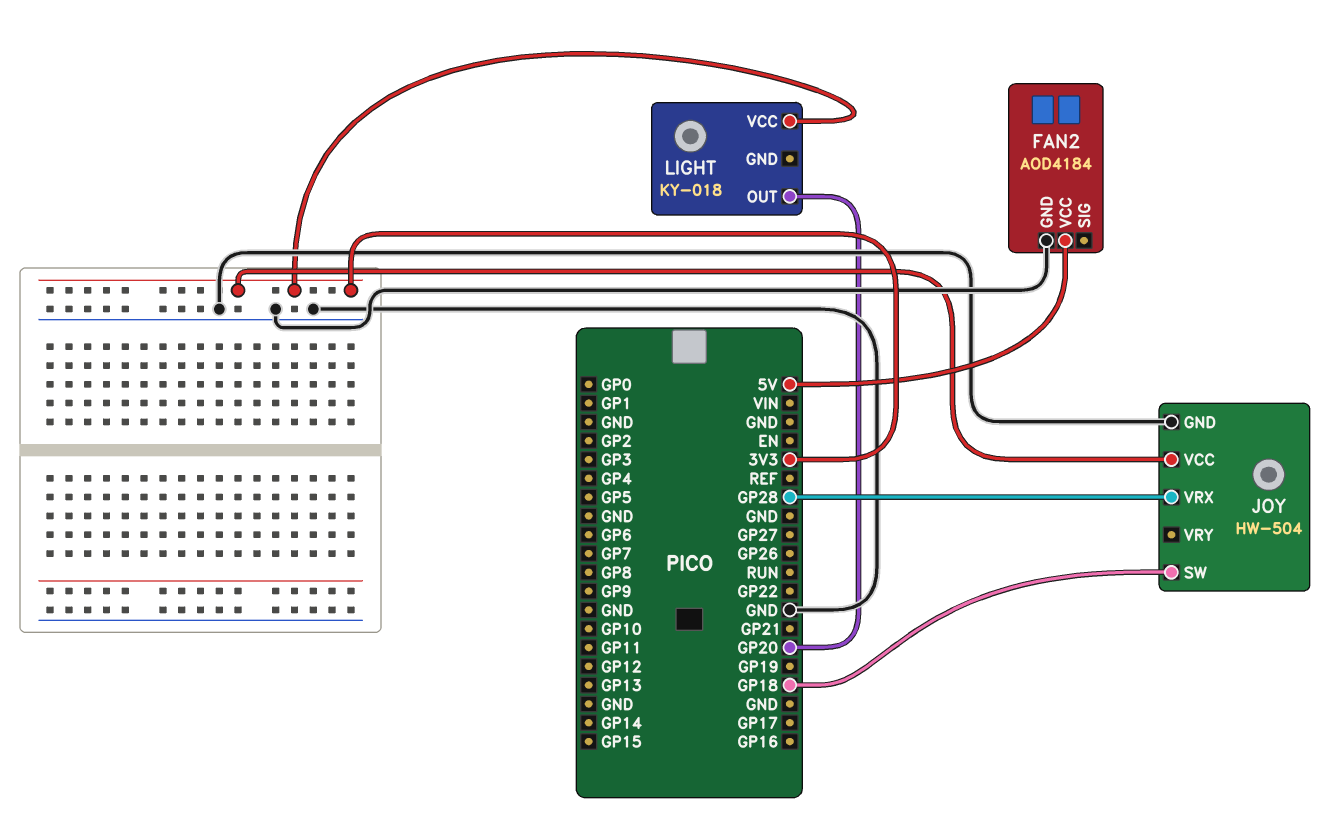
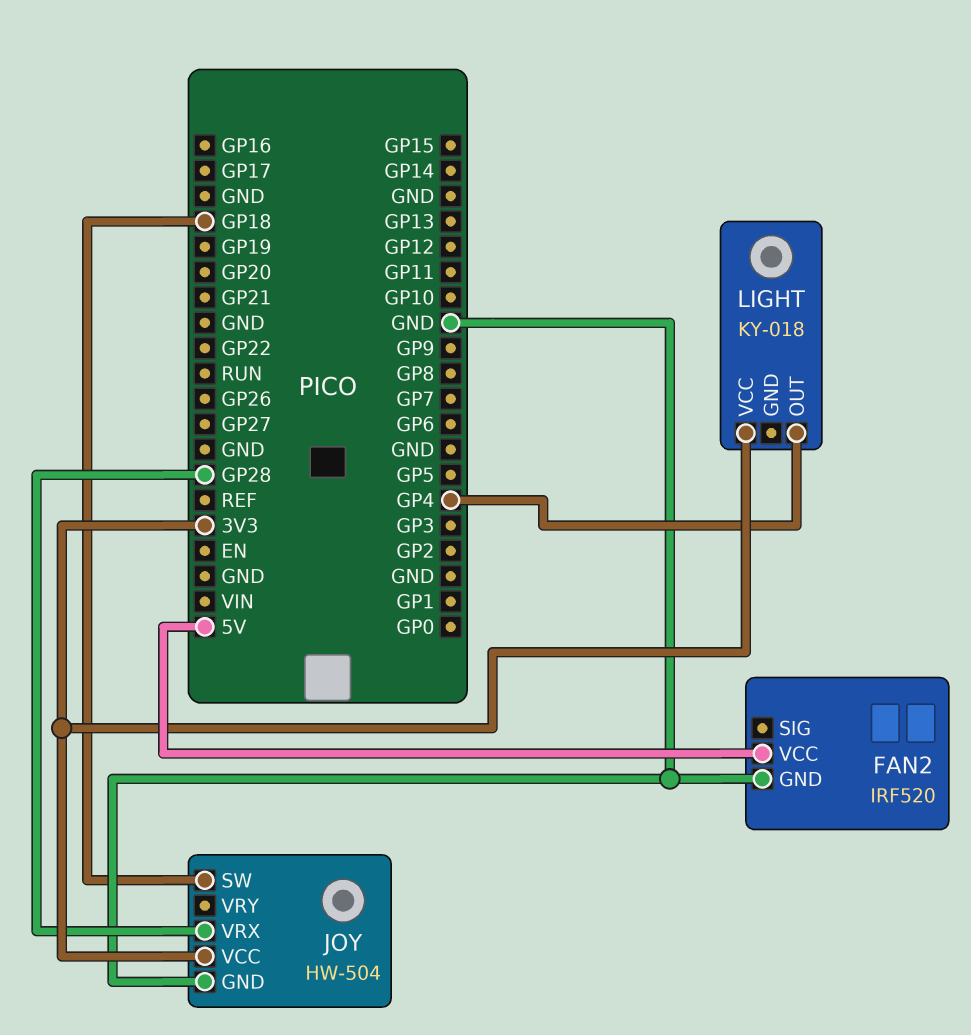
FAN2: AOD4184 -> IRF520
LIGHT pin OUT: GP20 -> GP4

